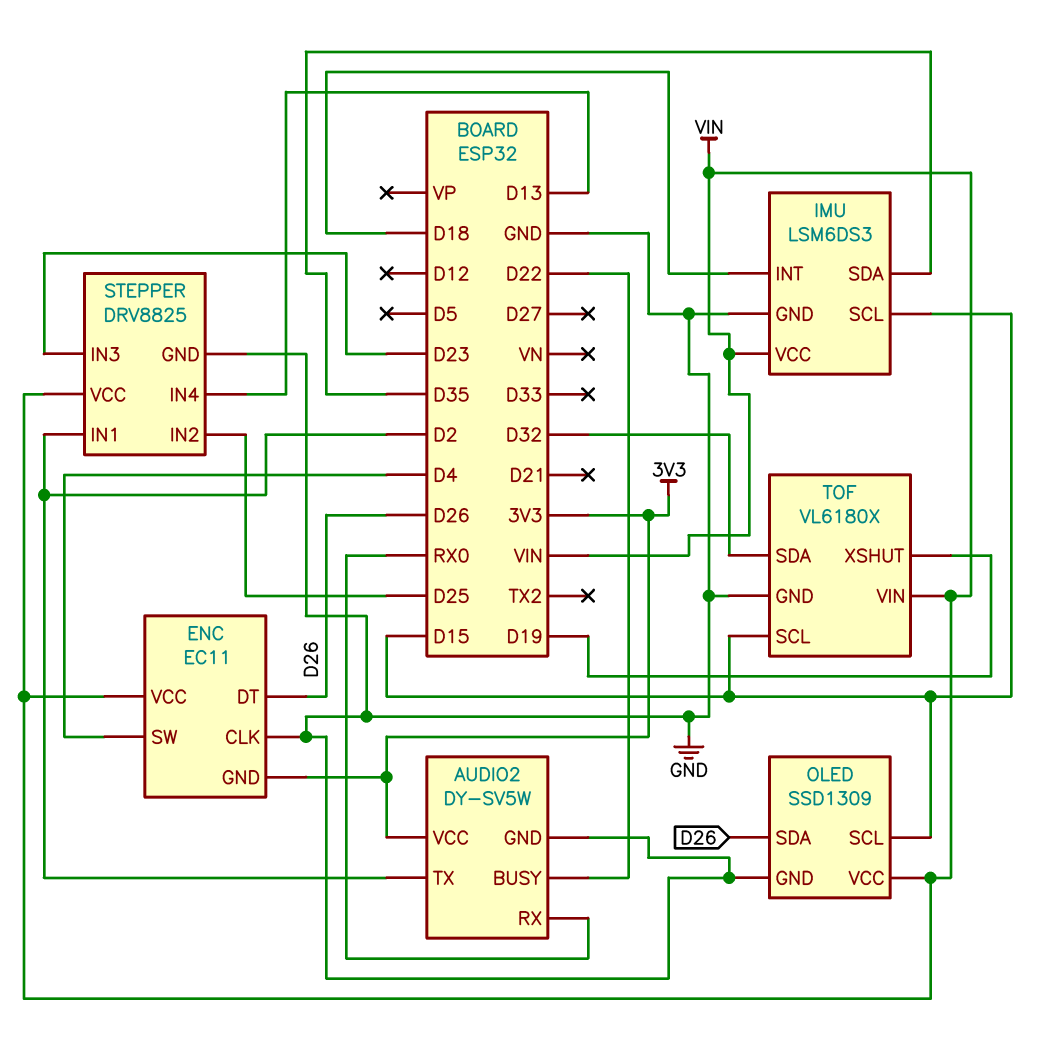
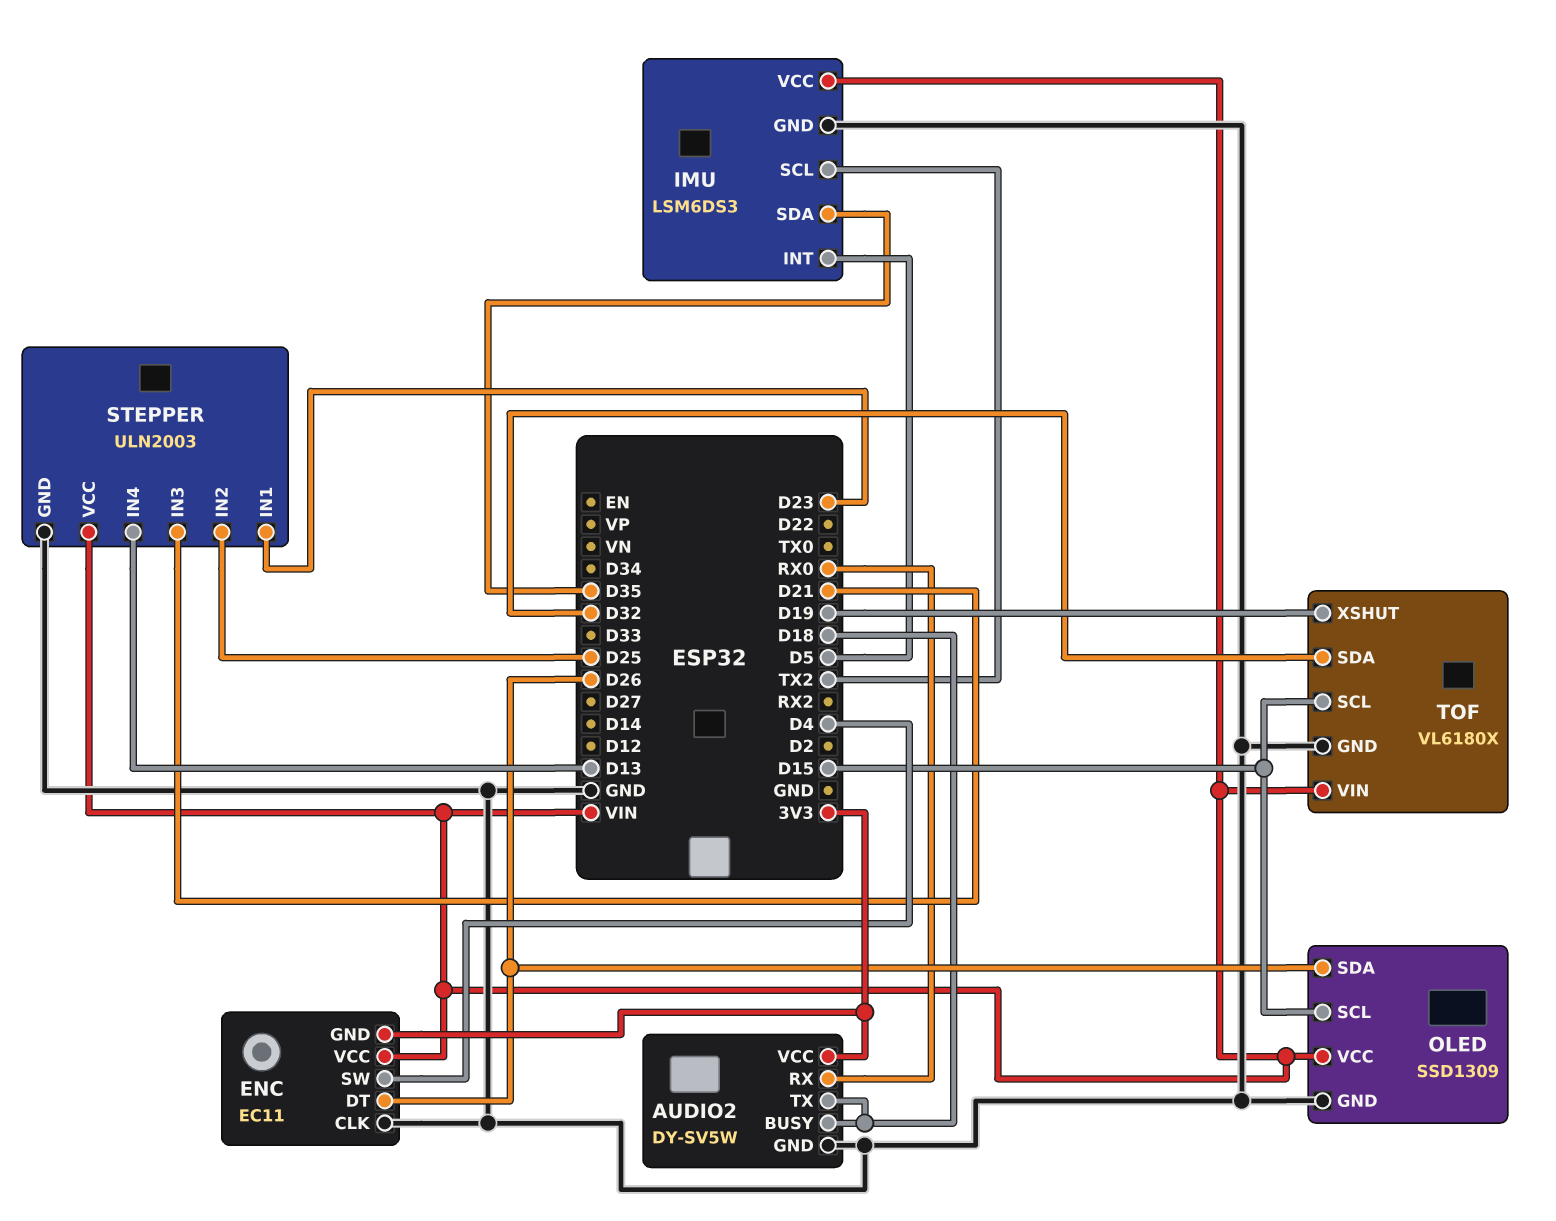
AUDIO2 pin BUSY: D22 -> D18
AUDIO2 pin TX: D2 -> D18
IMU pin INT: D18 -> D5
IMU pin SCL: D15 -> TX2
STEPPER: DRV8825 -> ULN2003
STEPPER pin IN1: D2 -> D23
STEPPER pin IN3: D23 -> D21

